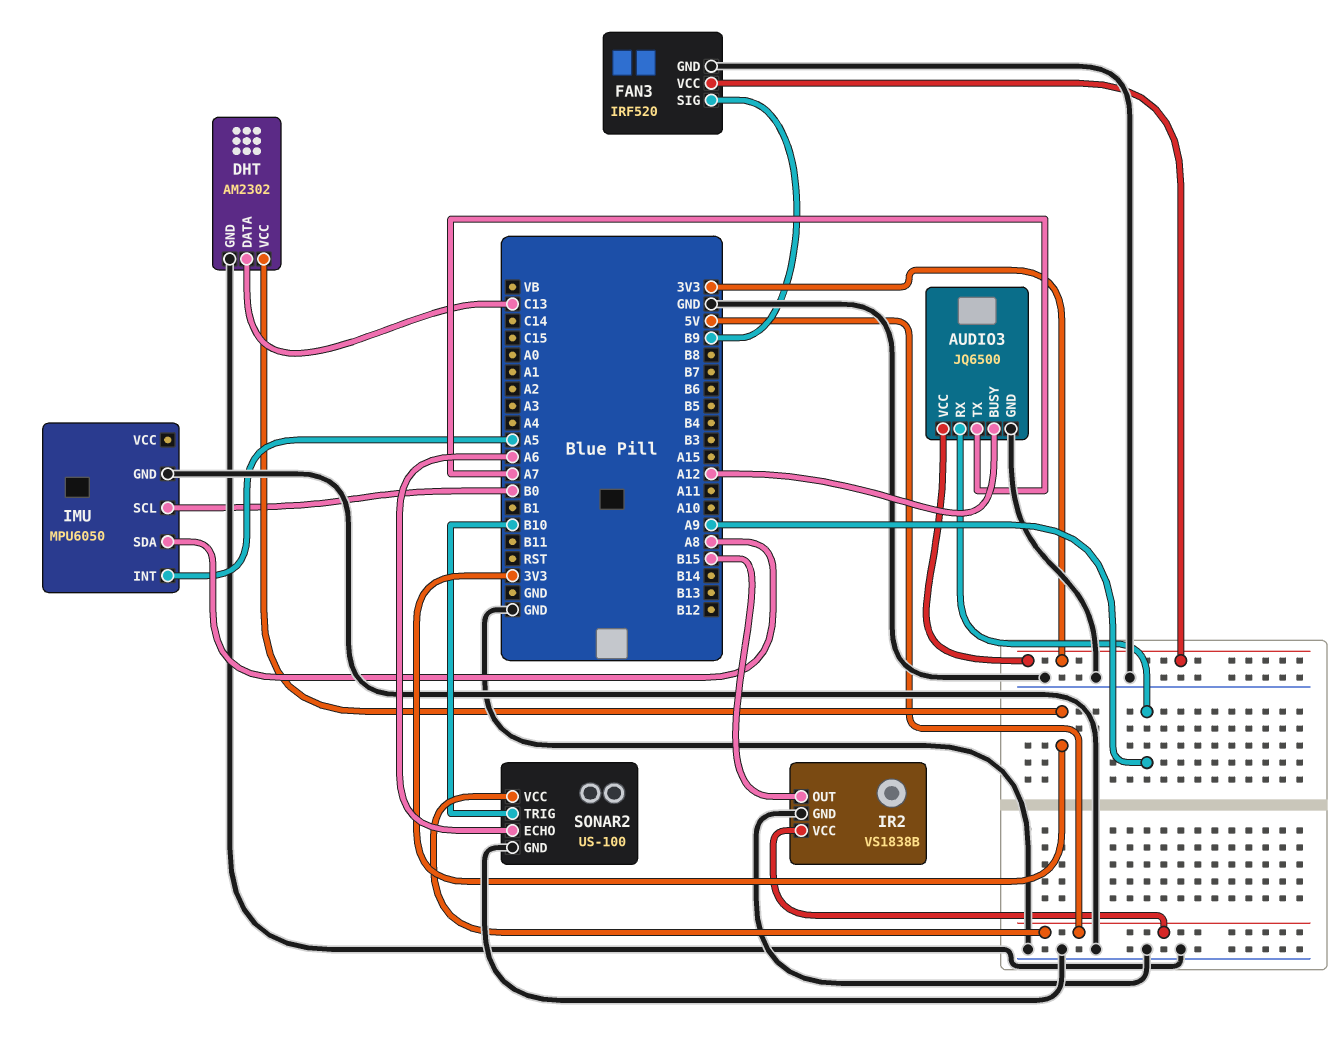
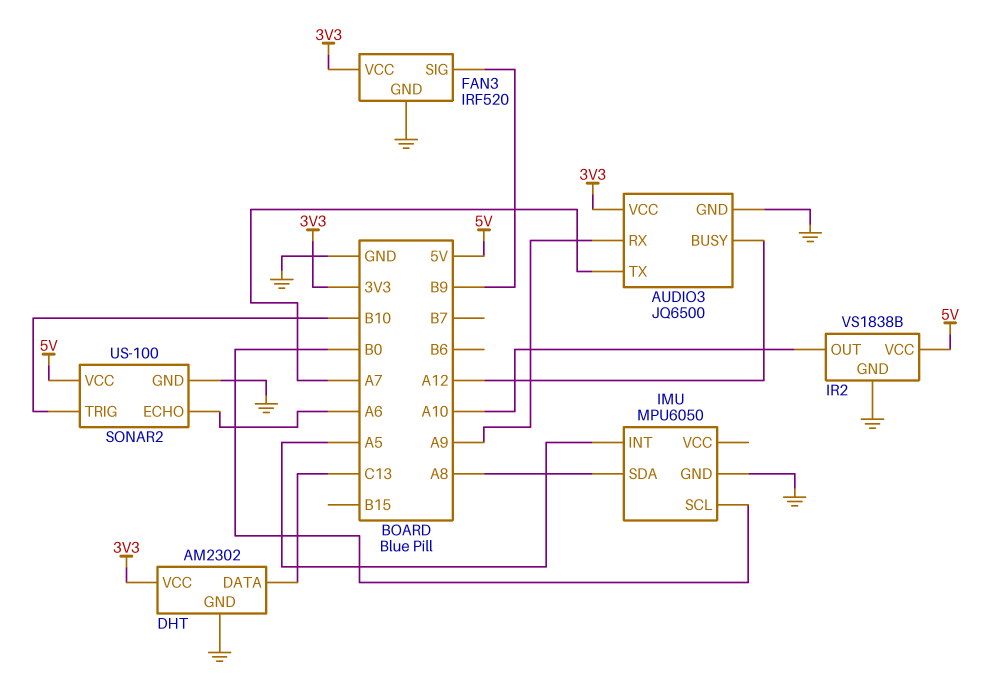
IR2 pin OUT: B15 -> A10

